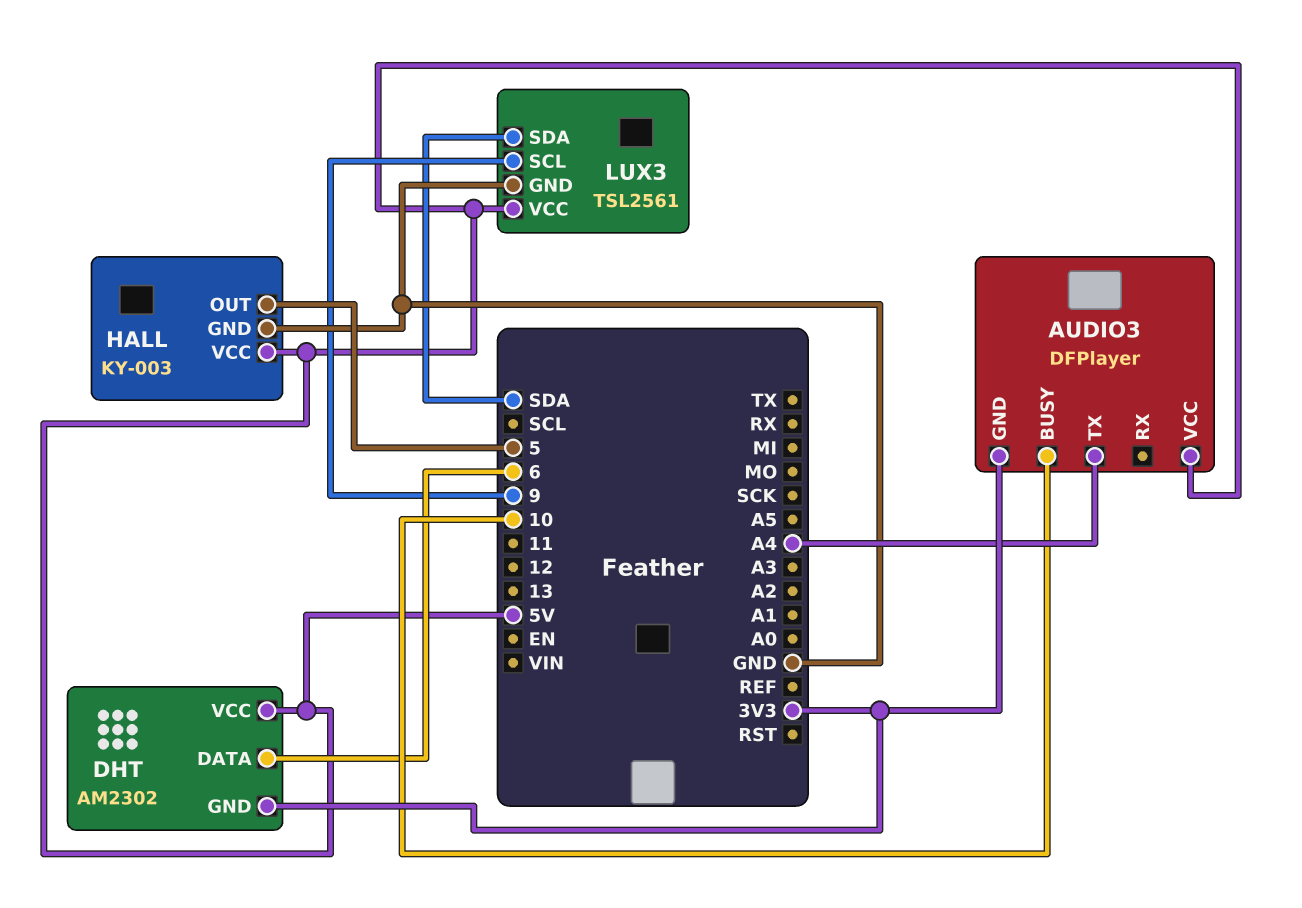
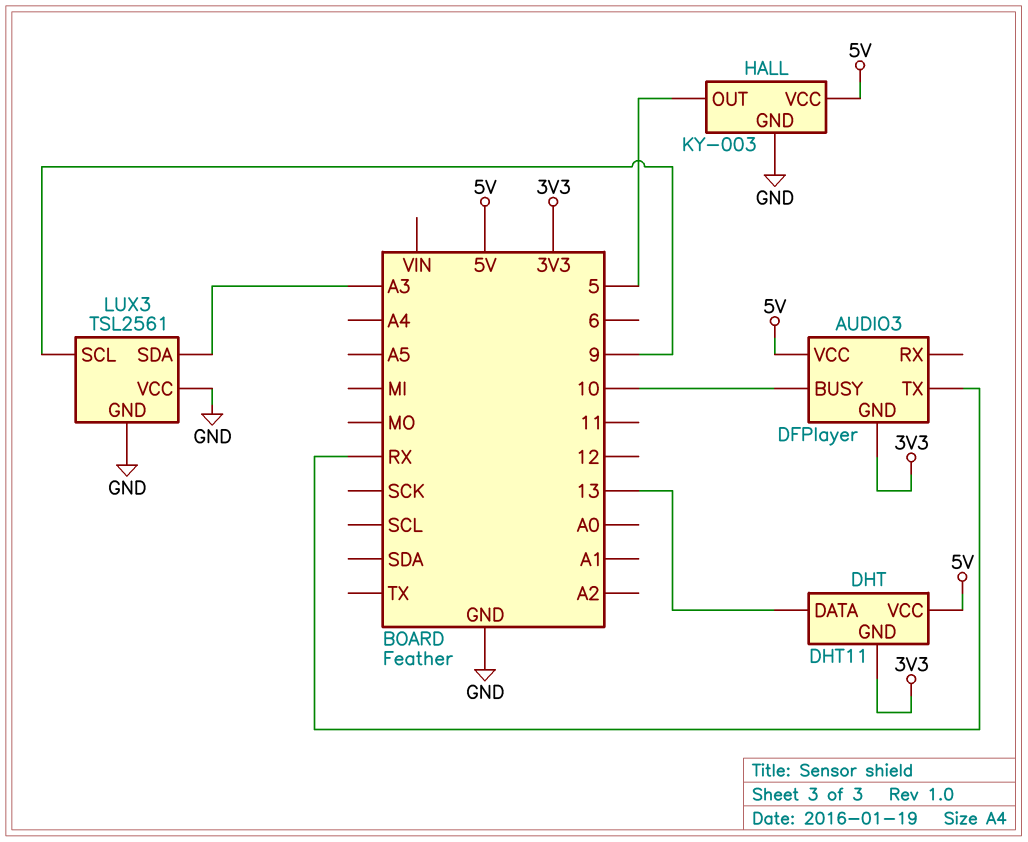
AUDIO3 pin TX: A4 -> RX
DHT: AM2302 -> DHT11
DHT pin DATA: 6 -> 13
LUX3 pin SDA: SDA -> A3
LUX3 pin VCC: 5V -> GND

